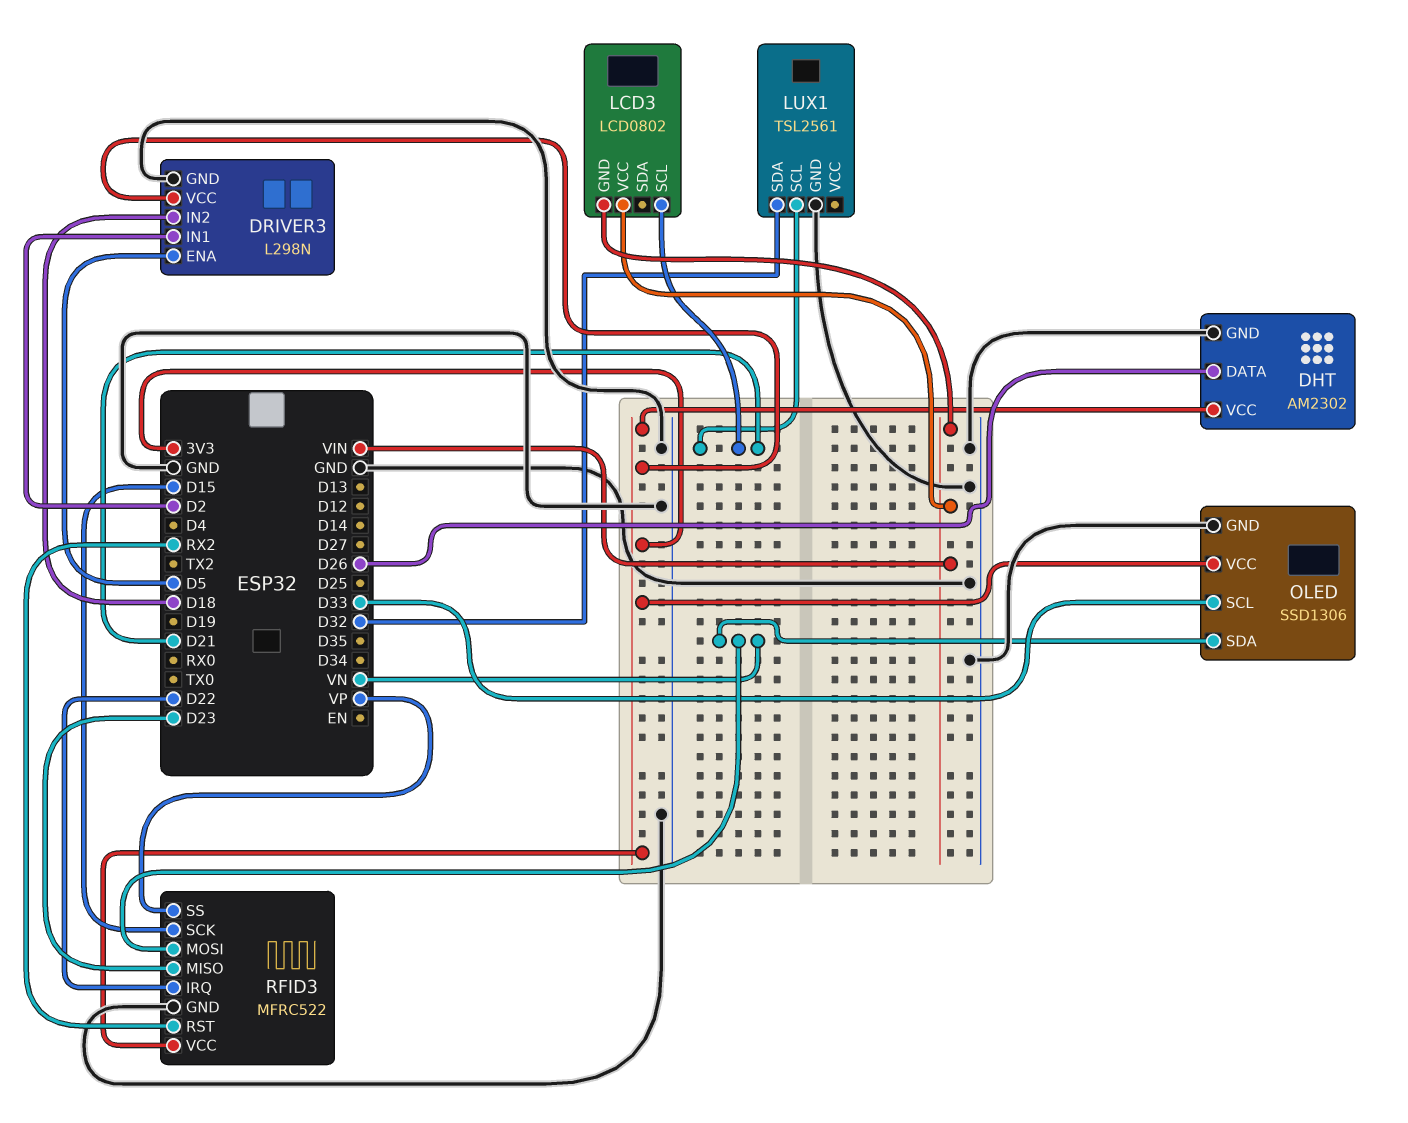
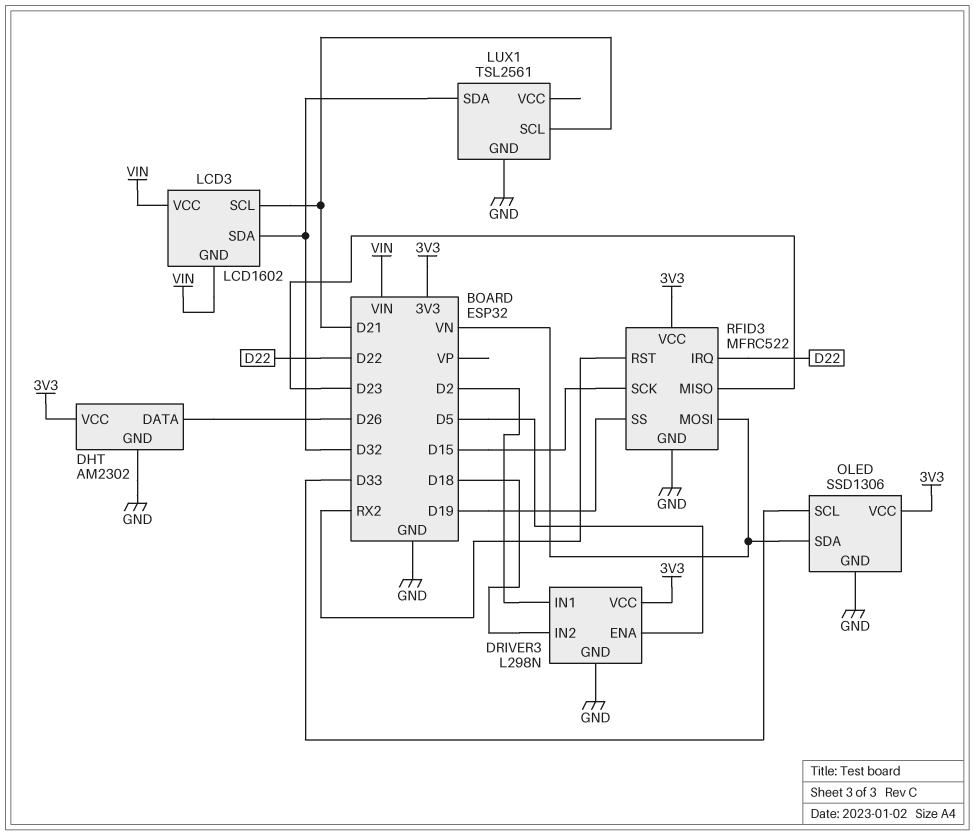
LCD3: LCD0802 -> LCD1602
LCD3 pin SDA: none -> D32
RFID3 pin SS: VP -> D19

